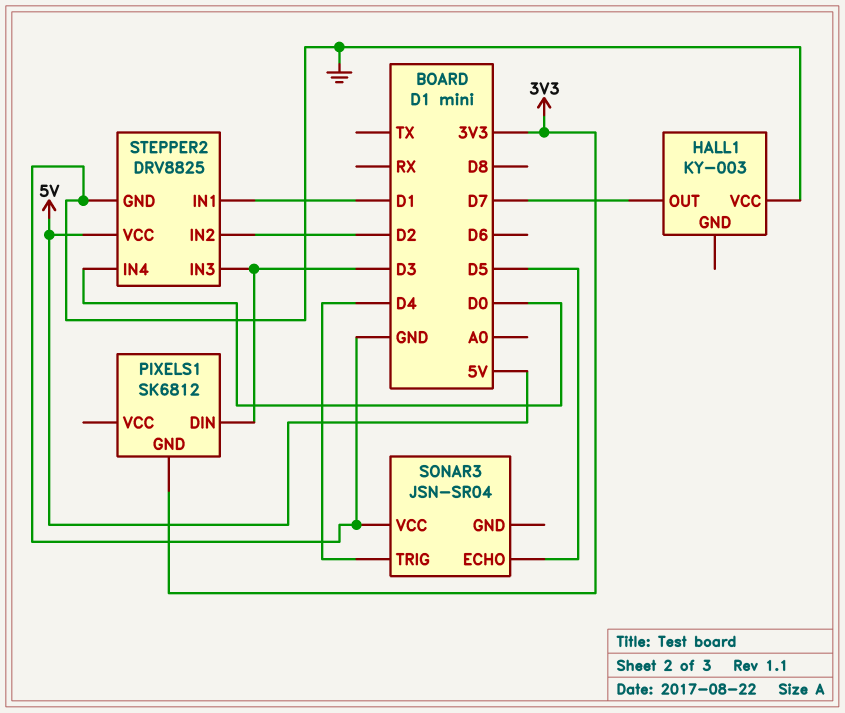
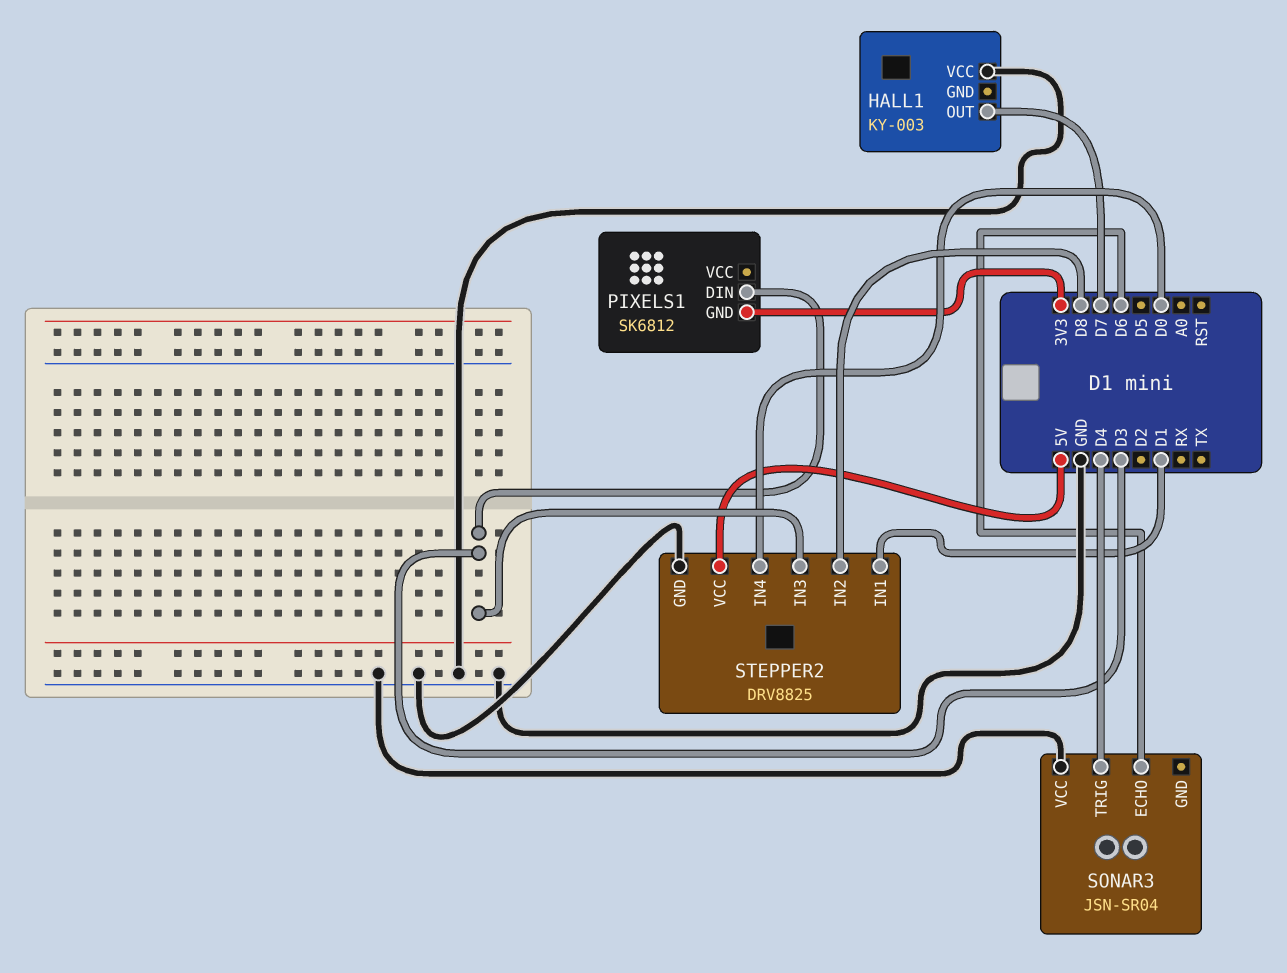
SONAR3 pin ECHO: D5 -> D6
STEPPER2 pin IN2: D2 -> D8

